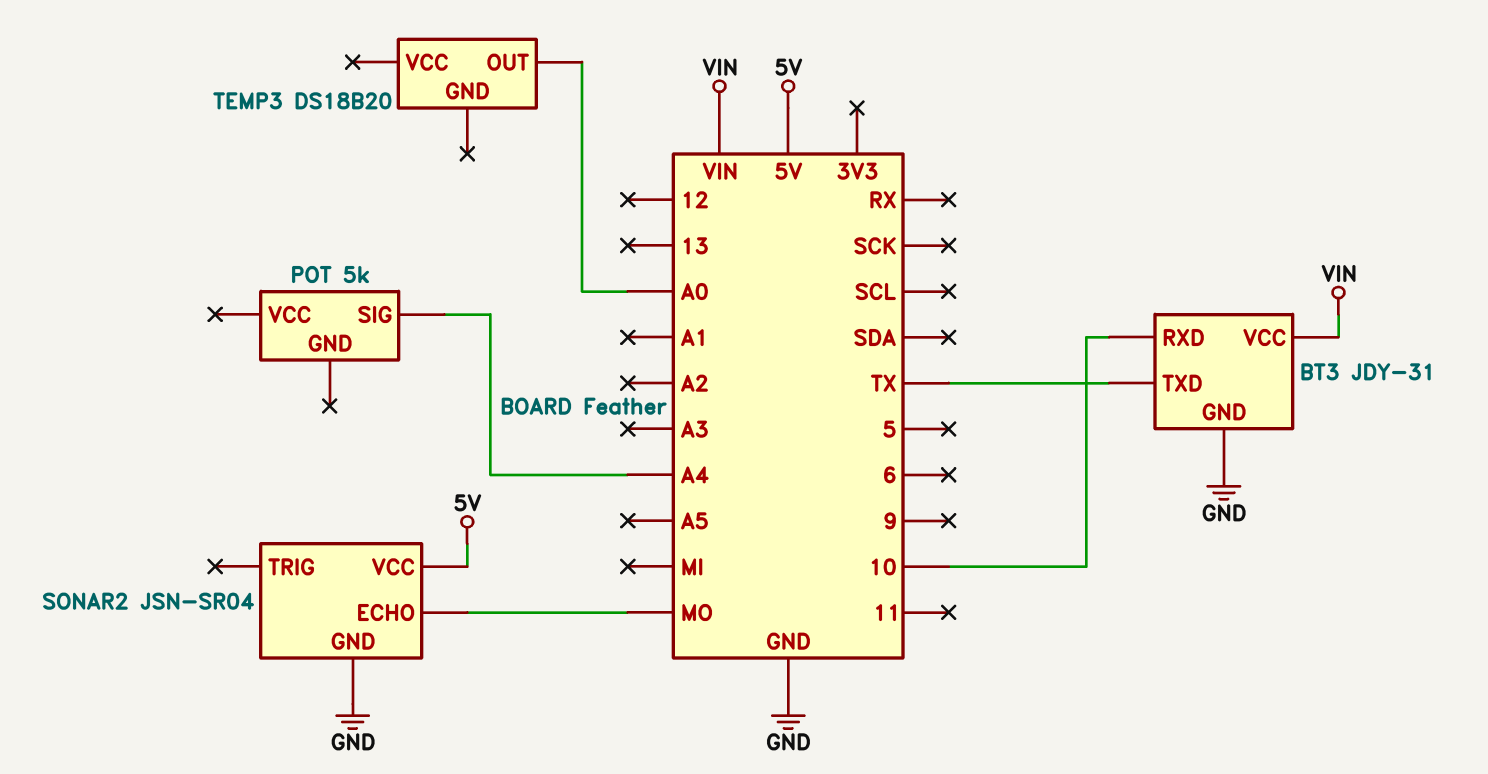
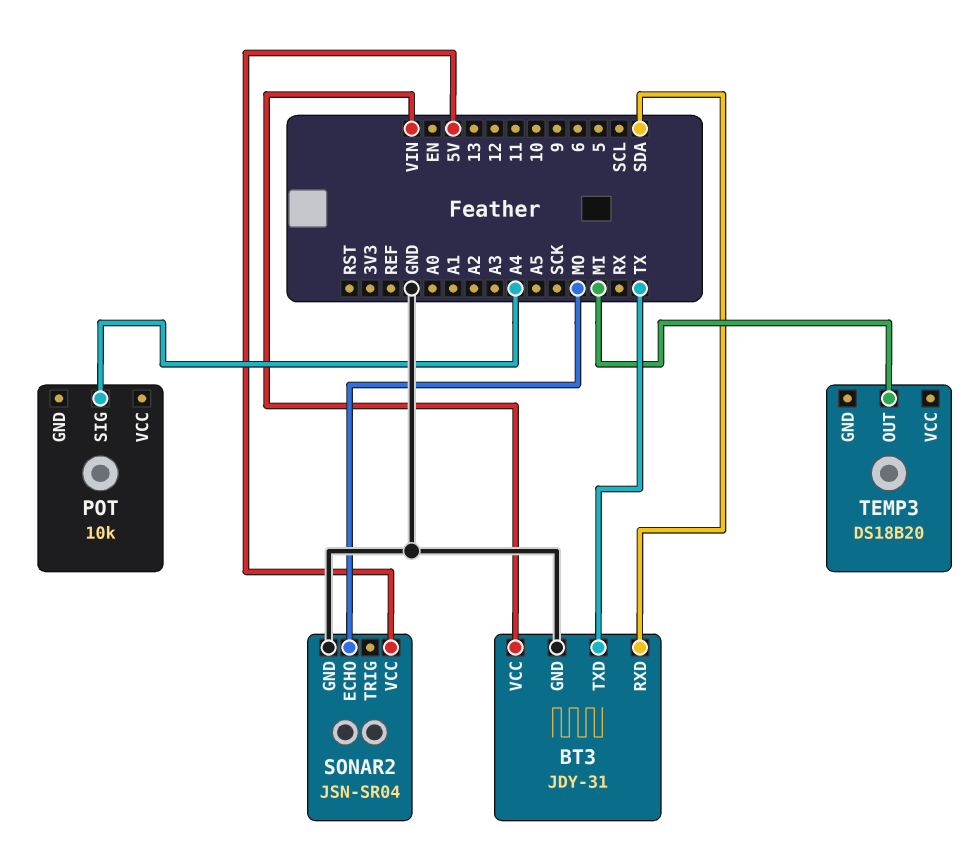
BT3 pin RXD: 10 -> SDA
POT: 5k -> 10k
TEMP3 pin OUT: A0 -> MI

